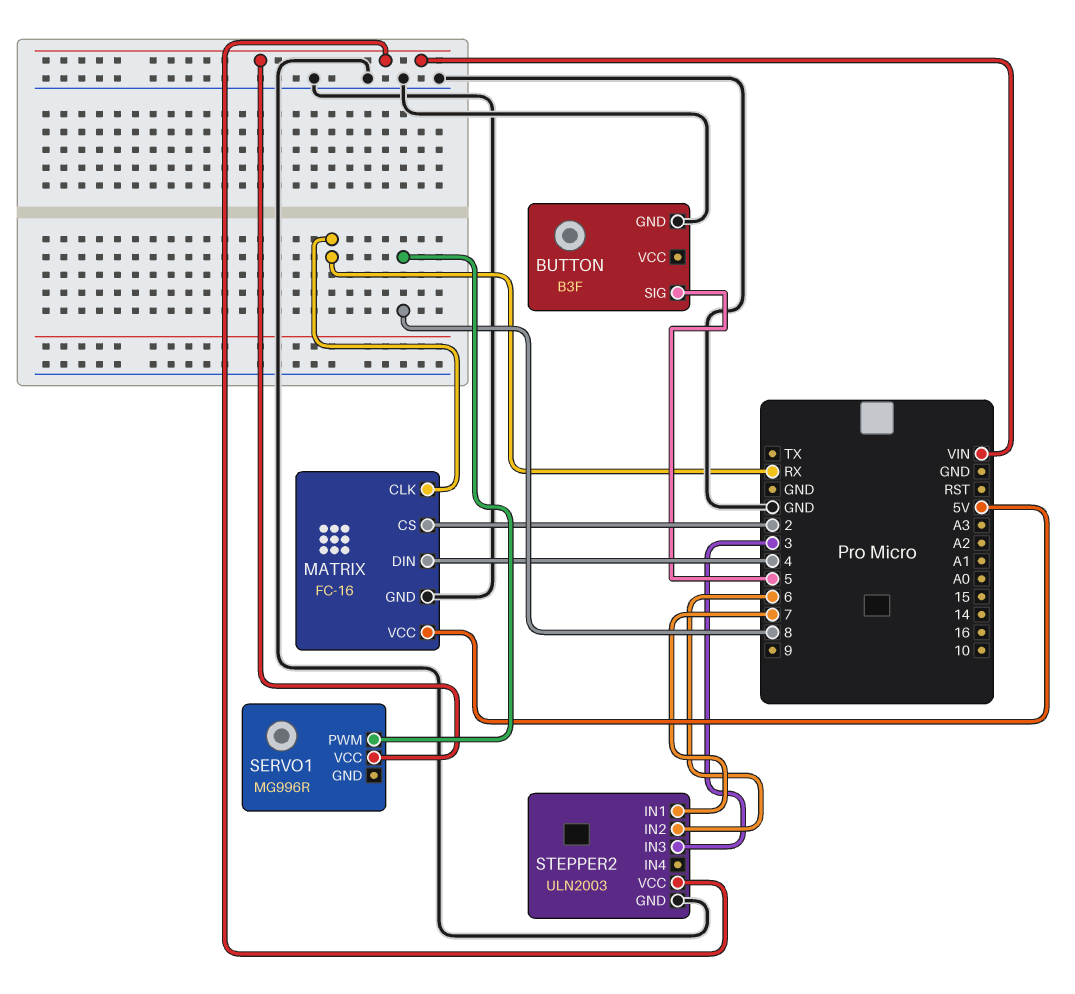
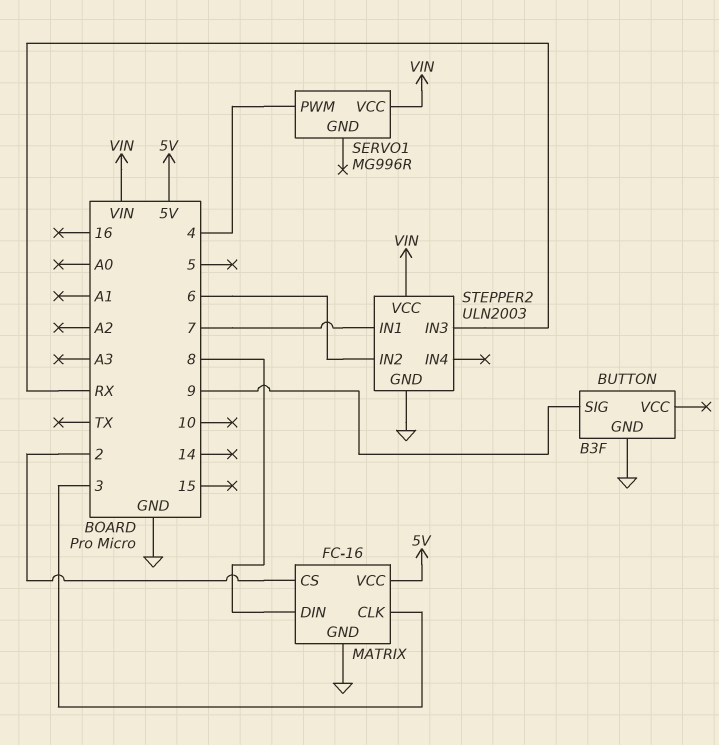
BUTTON pin SIG: 5 -> 9
MATRIX pin CLK: RX -> 3
MATRIX pin DIN: 4 -> 8
SERVO1 pin PWM: 8 -> 4
STEPPER2 pin IN3: 3 -> RX

